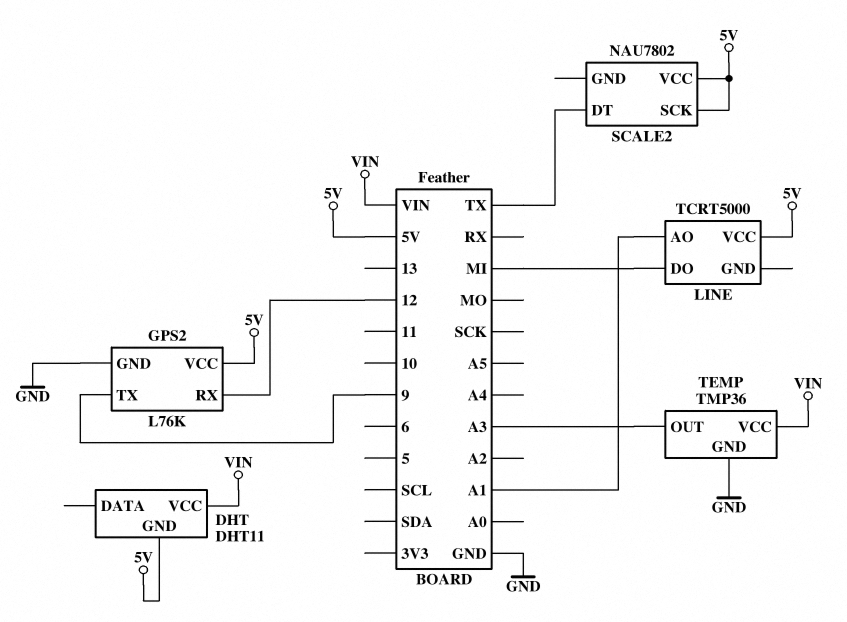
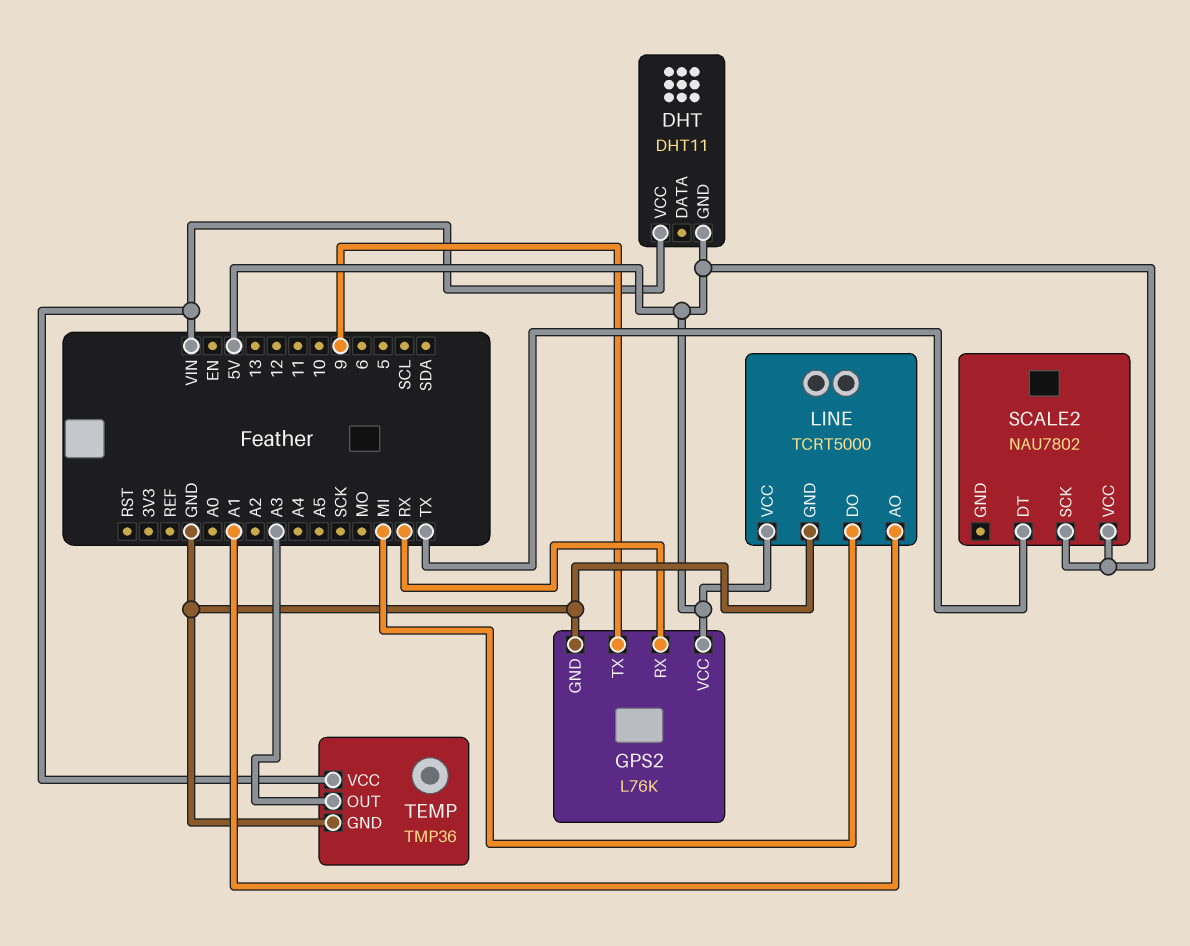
GPS2 pin RX: 12 -> RX
LINE pin GND: none -> GND

